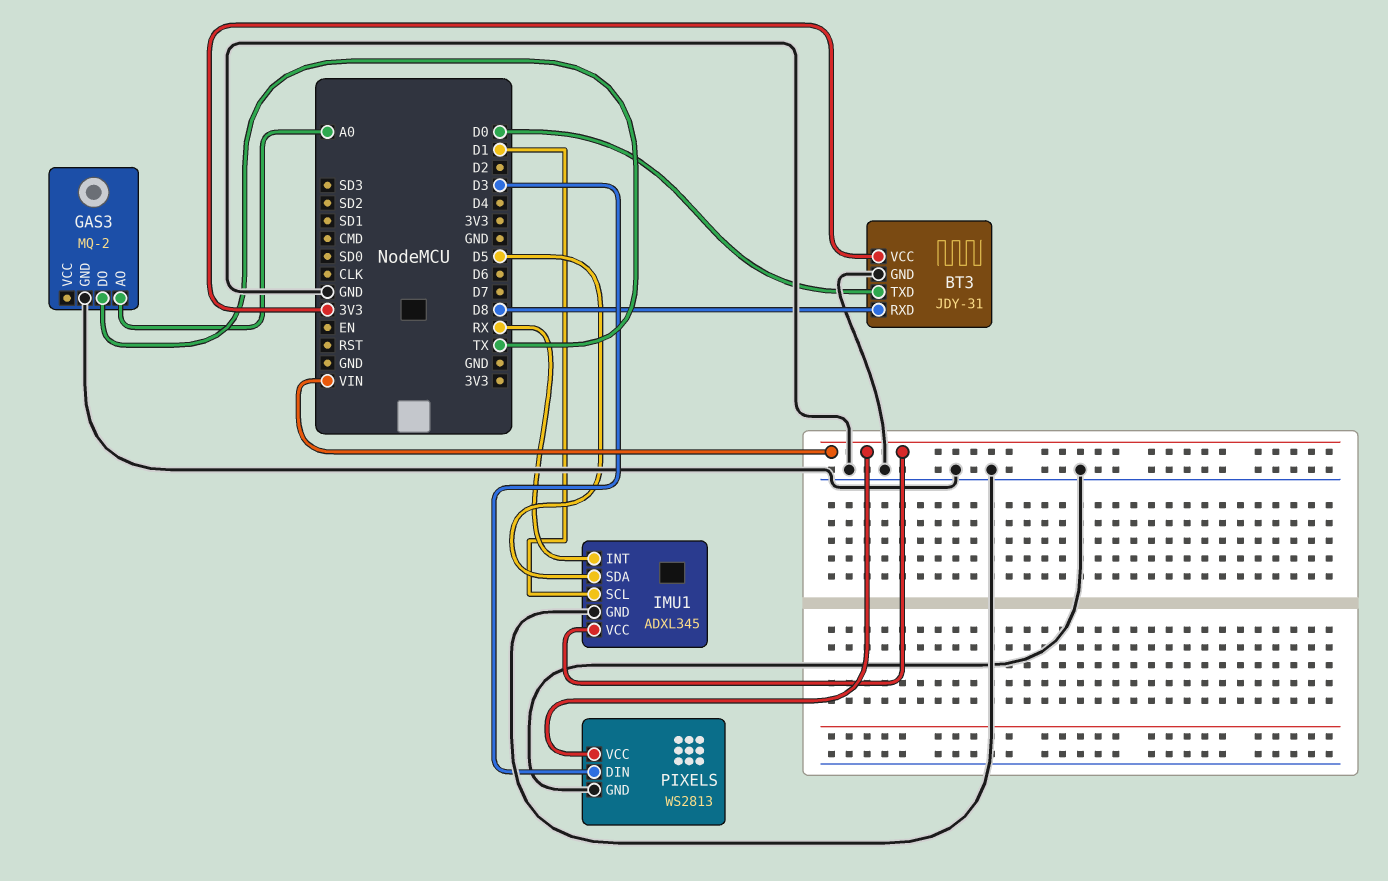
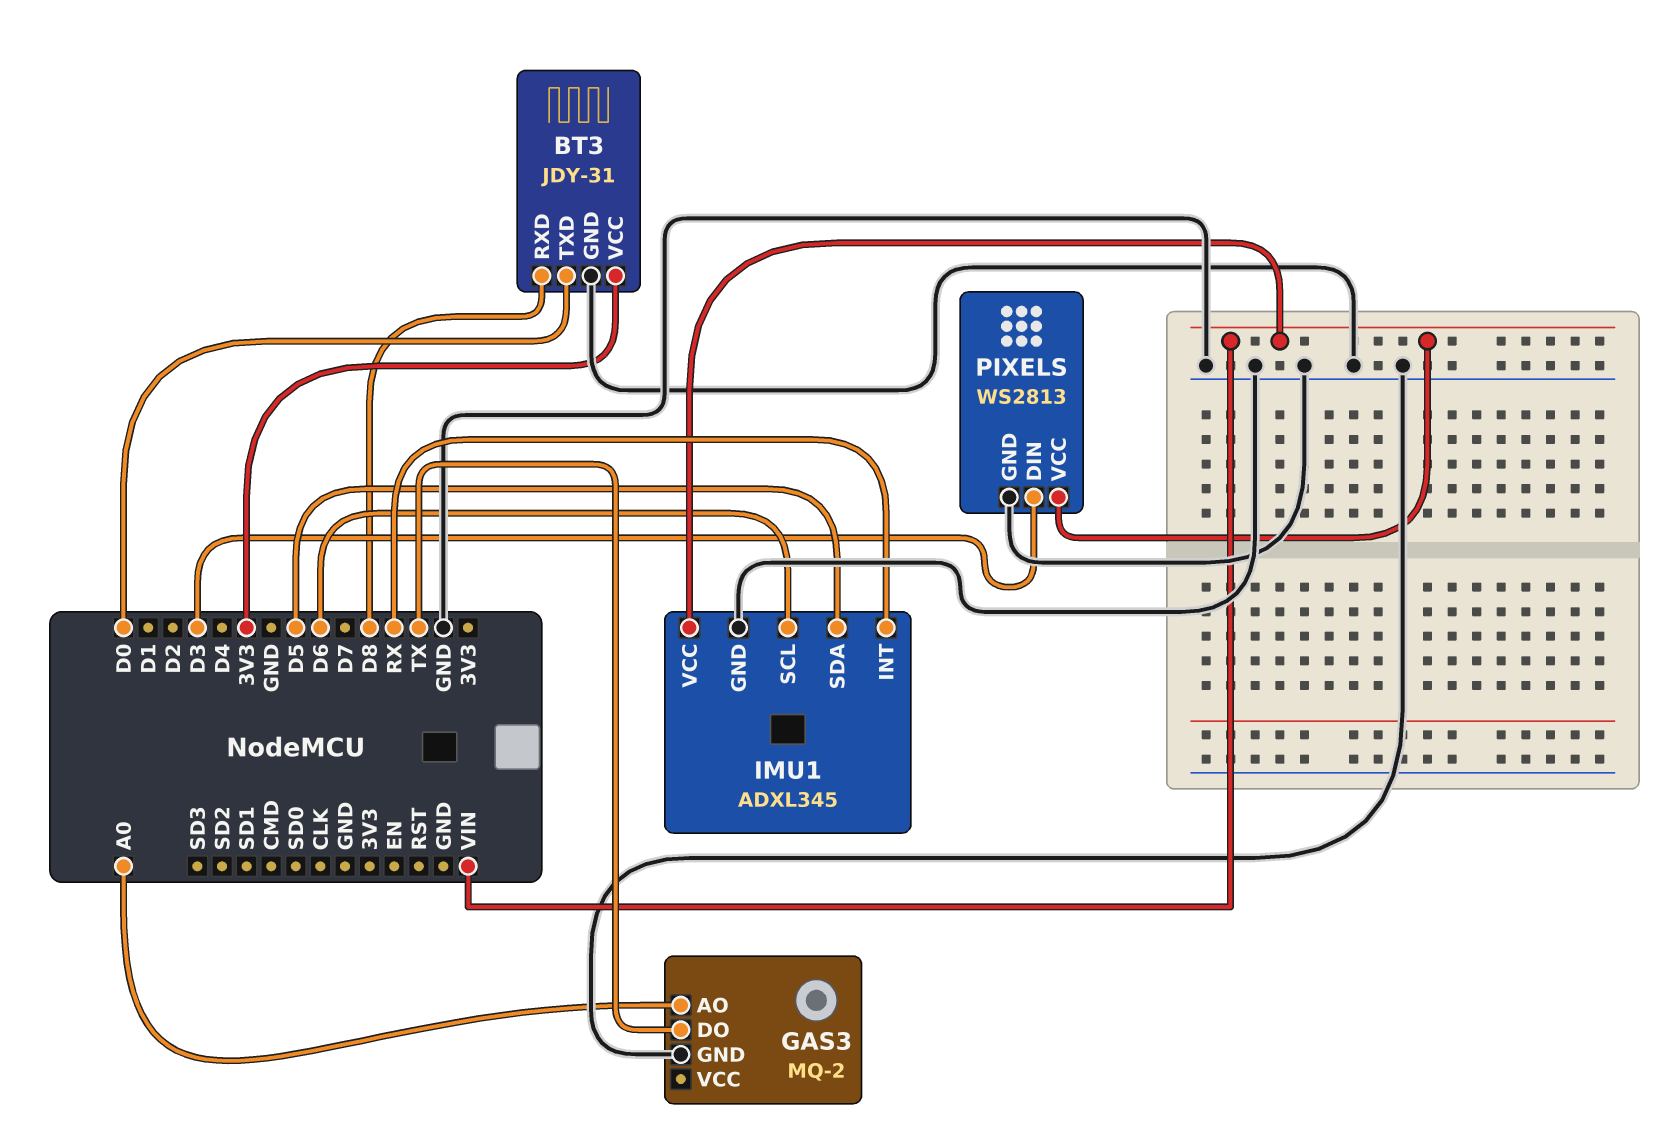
IMU1 pin SCL: D1 -> D6

